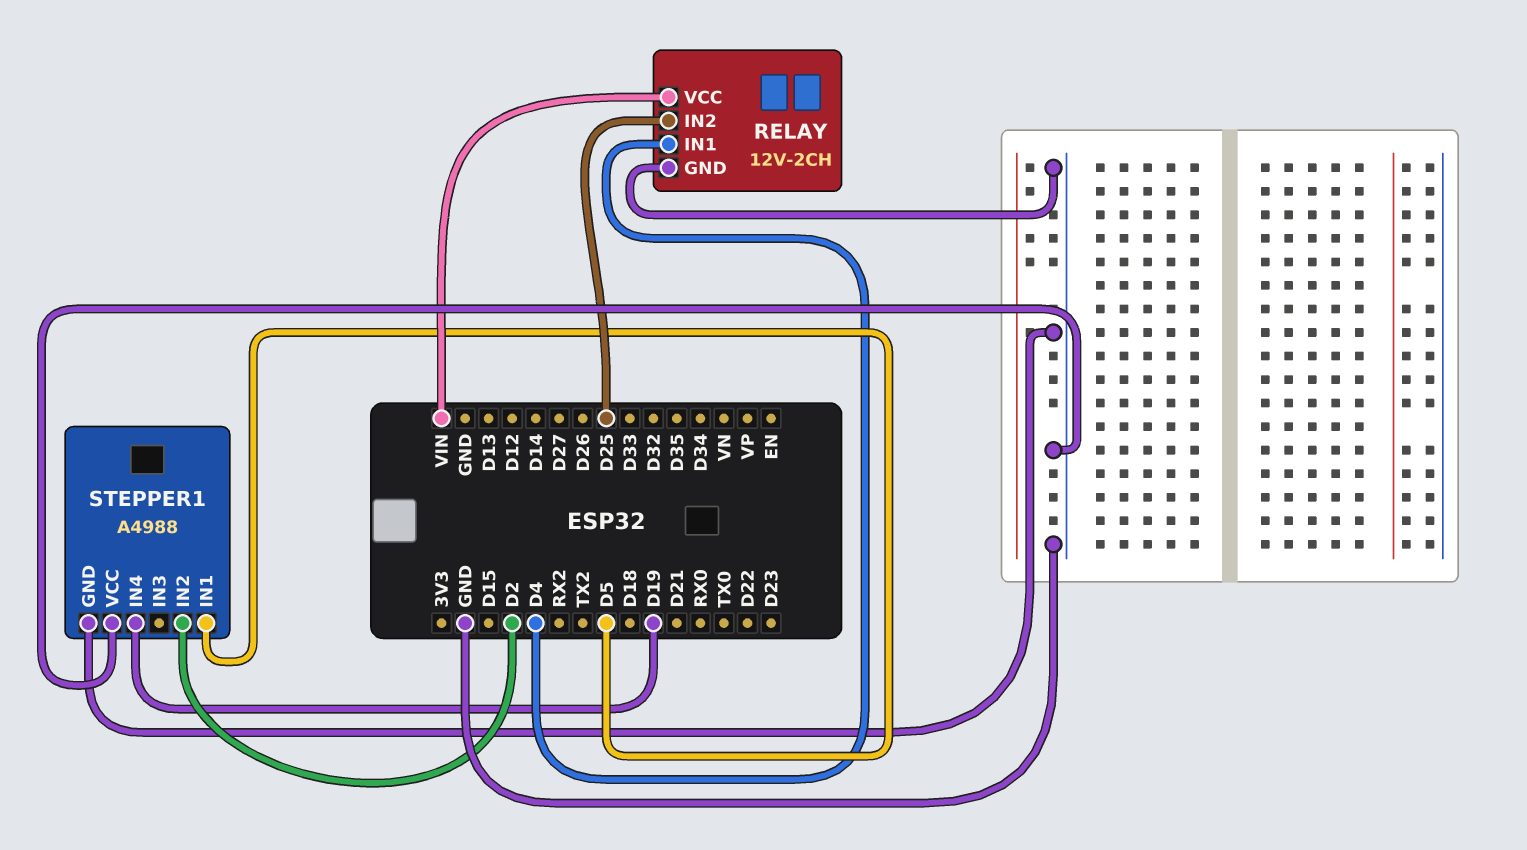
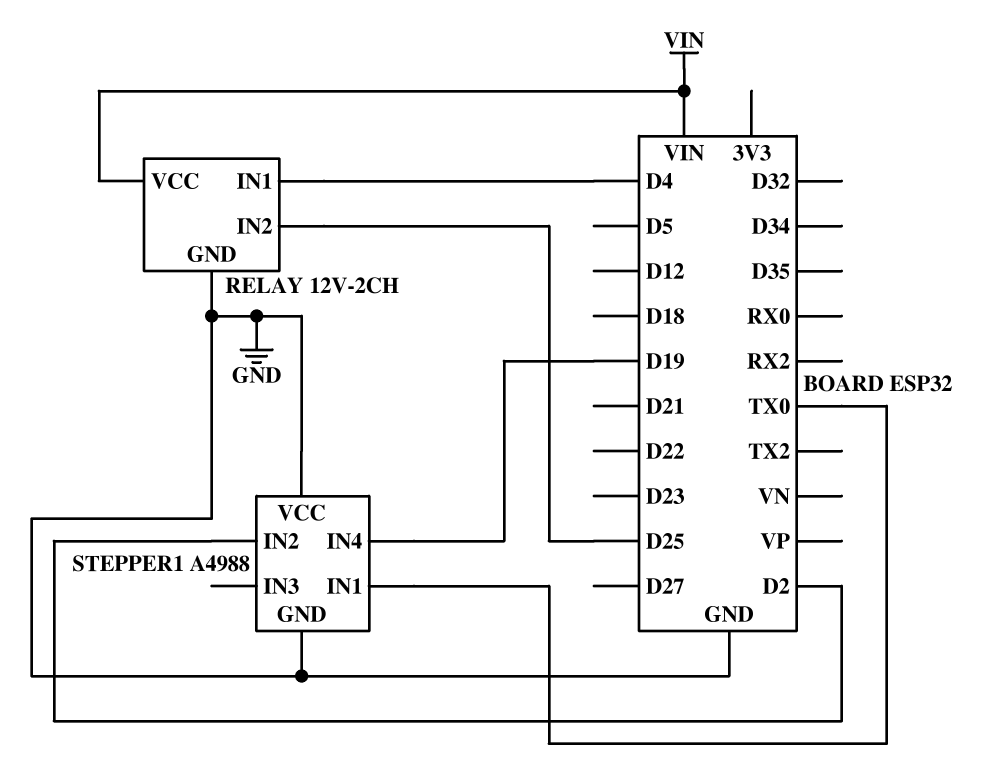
STEPPER1 pin IN1: D5 -> TX0

